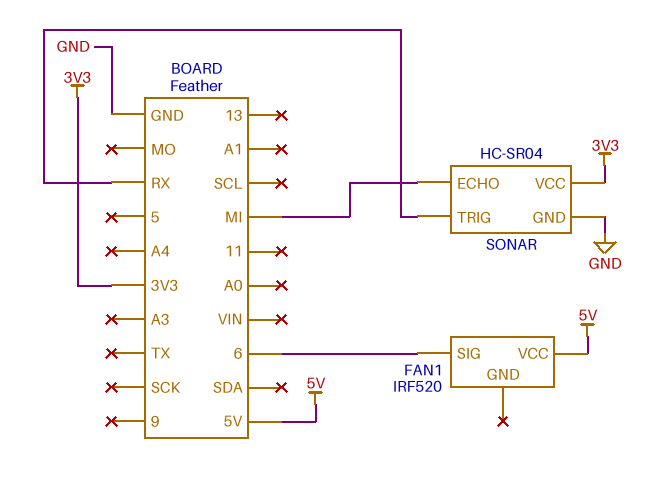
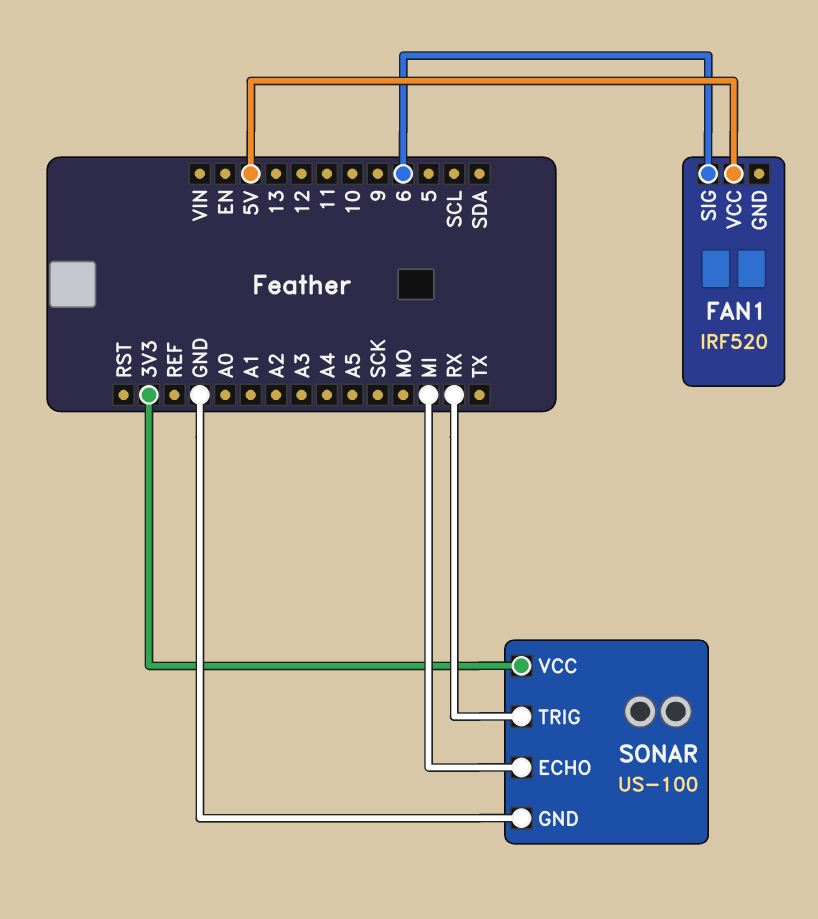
SONAR: HC-SR04 -> US-100

